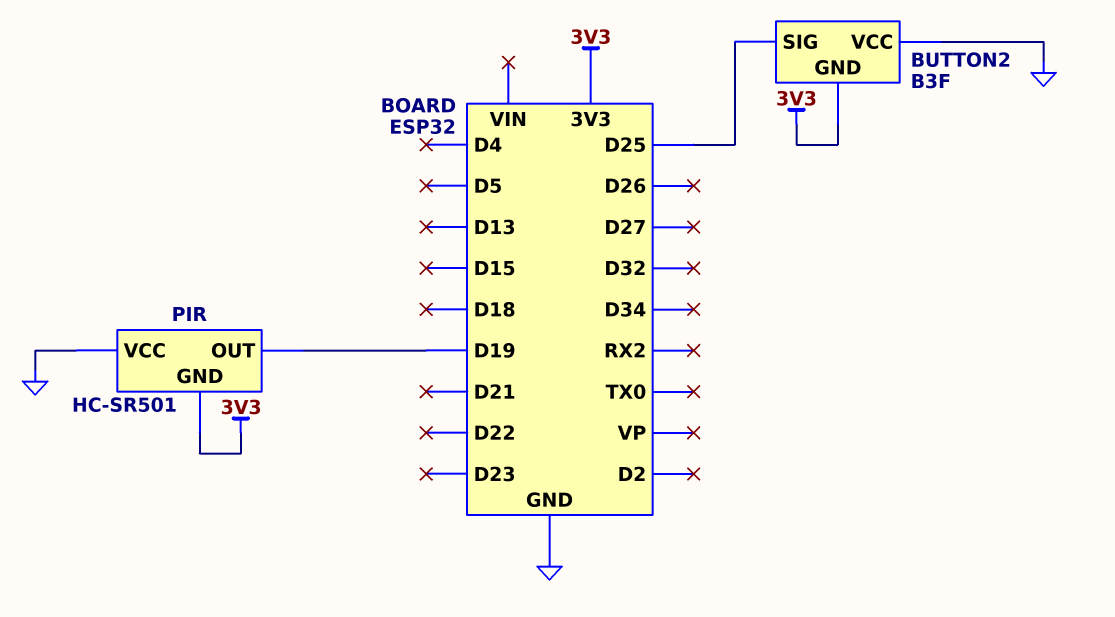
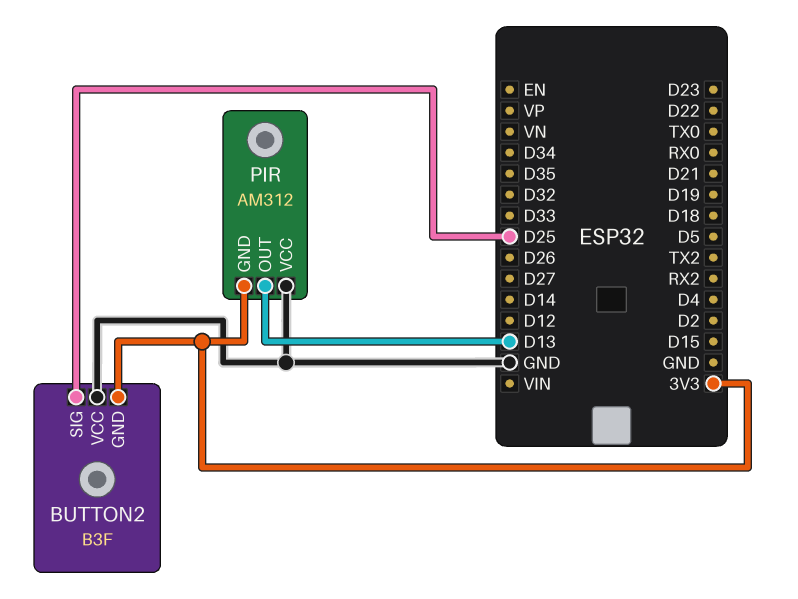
PIR: HC-SR501 -> AM312
PIR pin OUT: D19 -> D13

